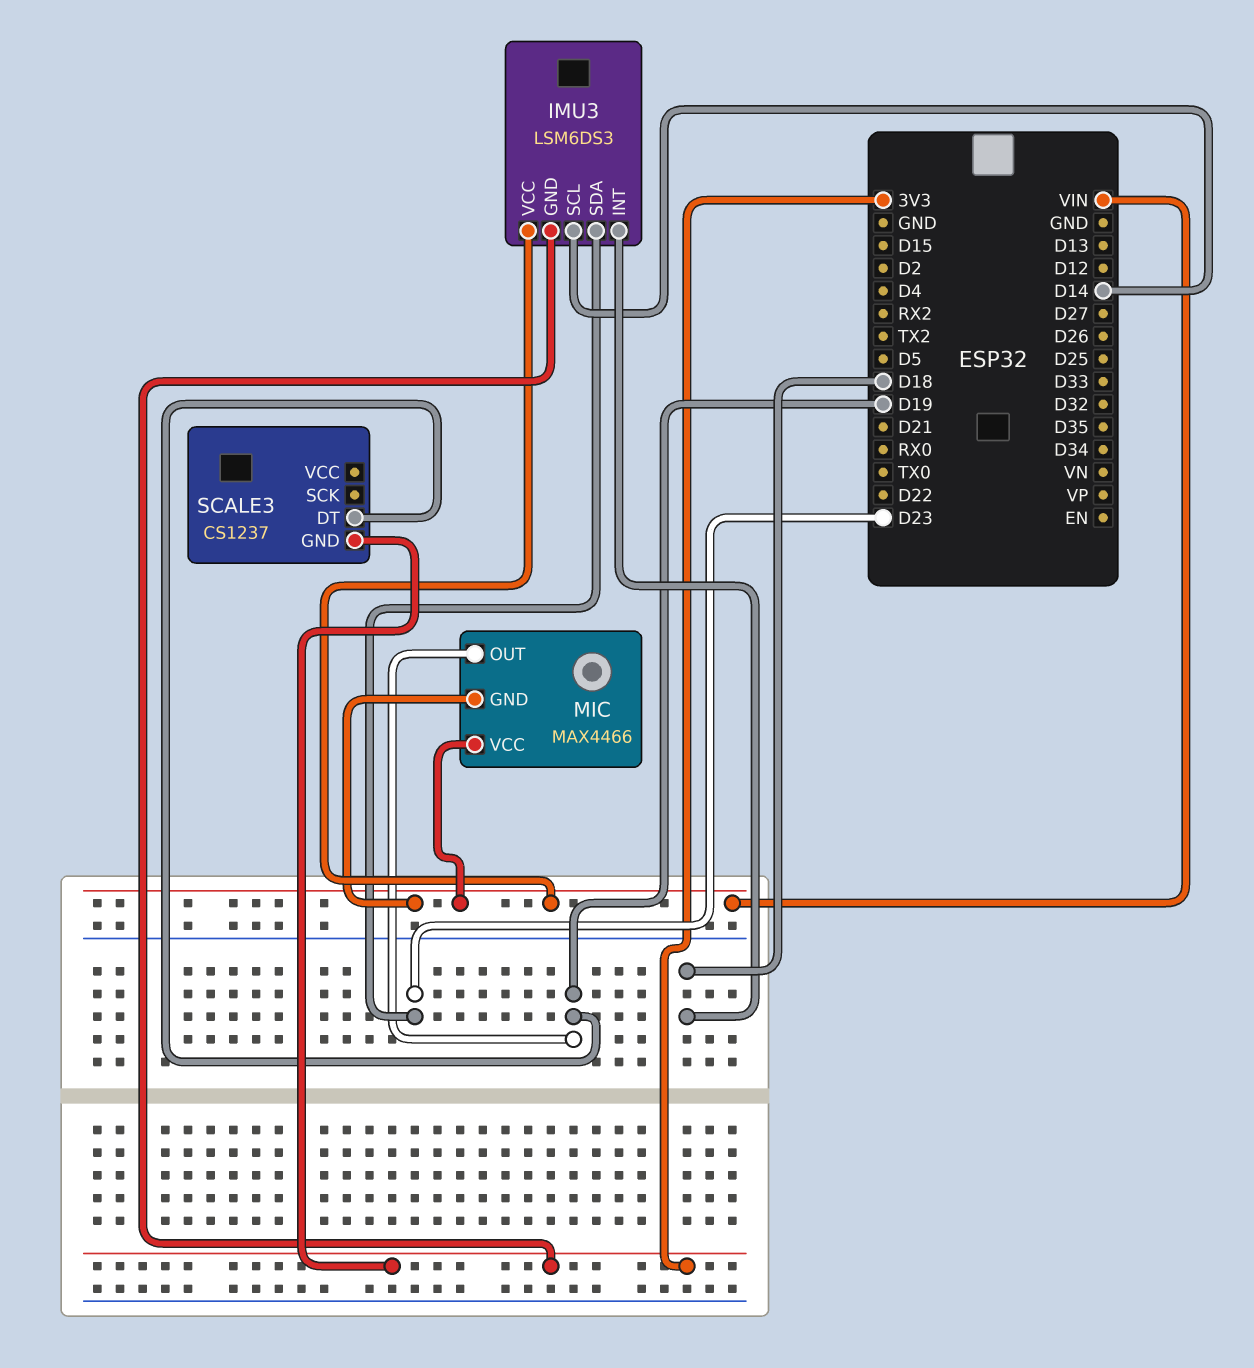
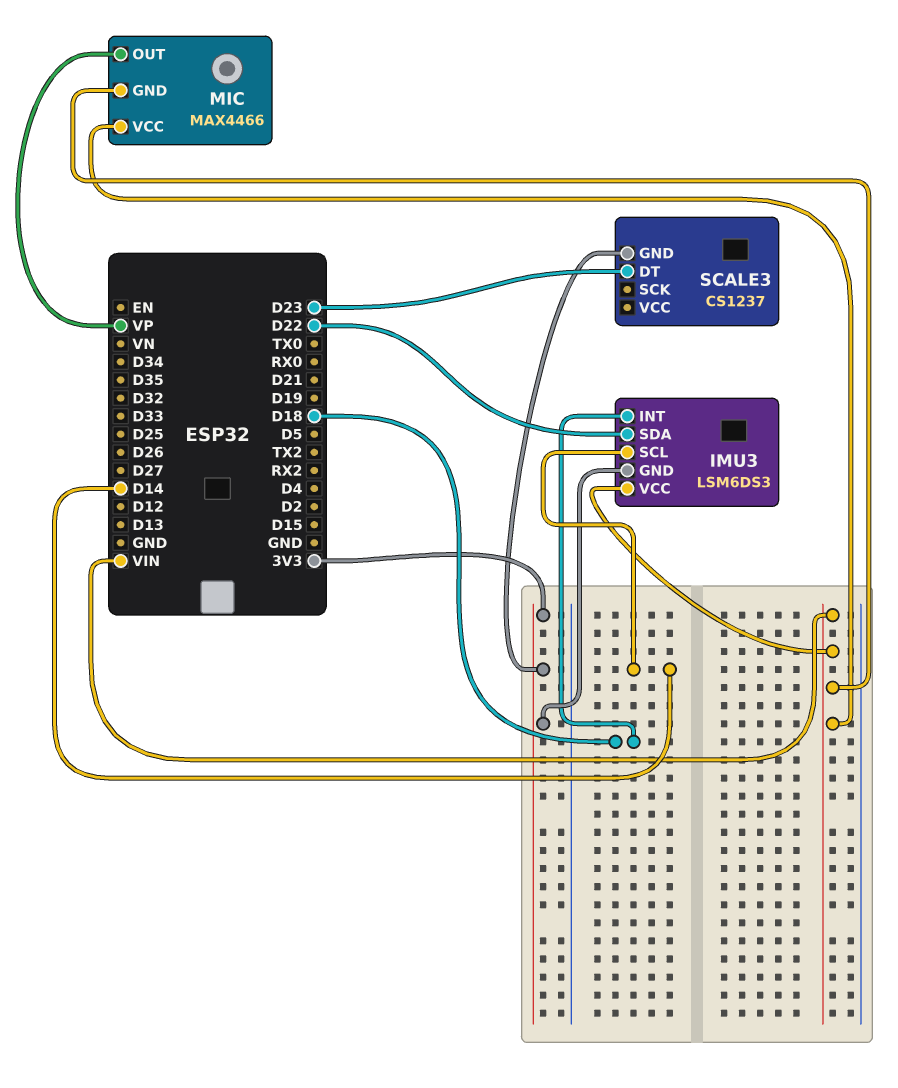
IMU3 pin SDA: D23 -> D22
MIC pin OUT: D19 -> VP
SCALE3 pin DT: D19 -> D23

